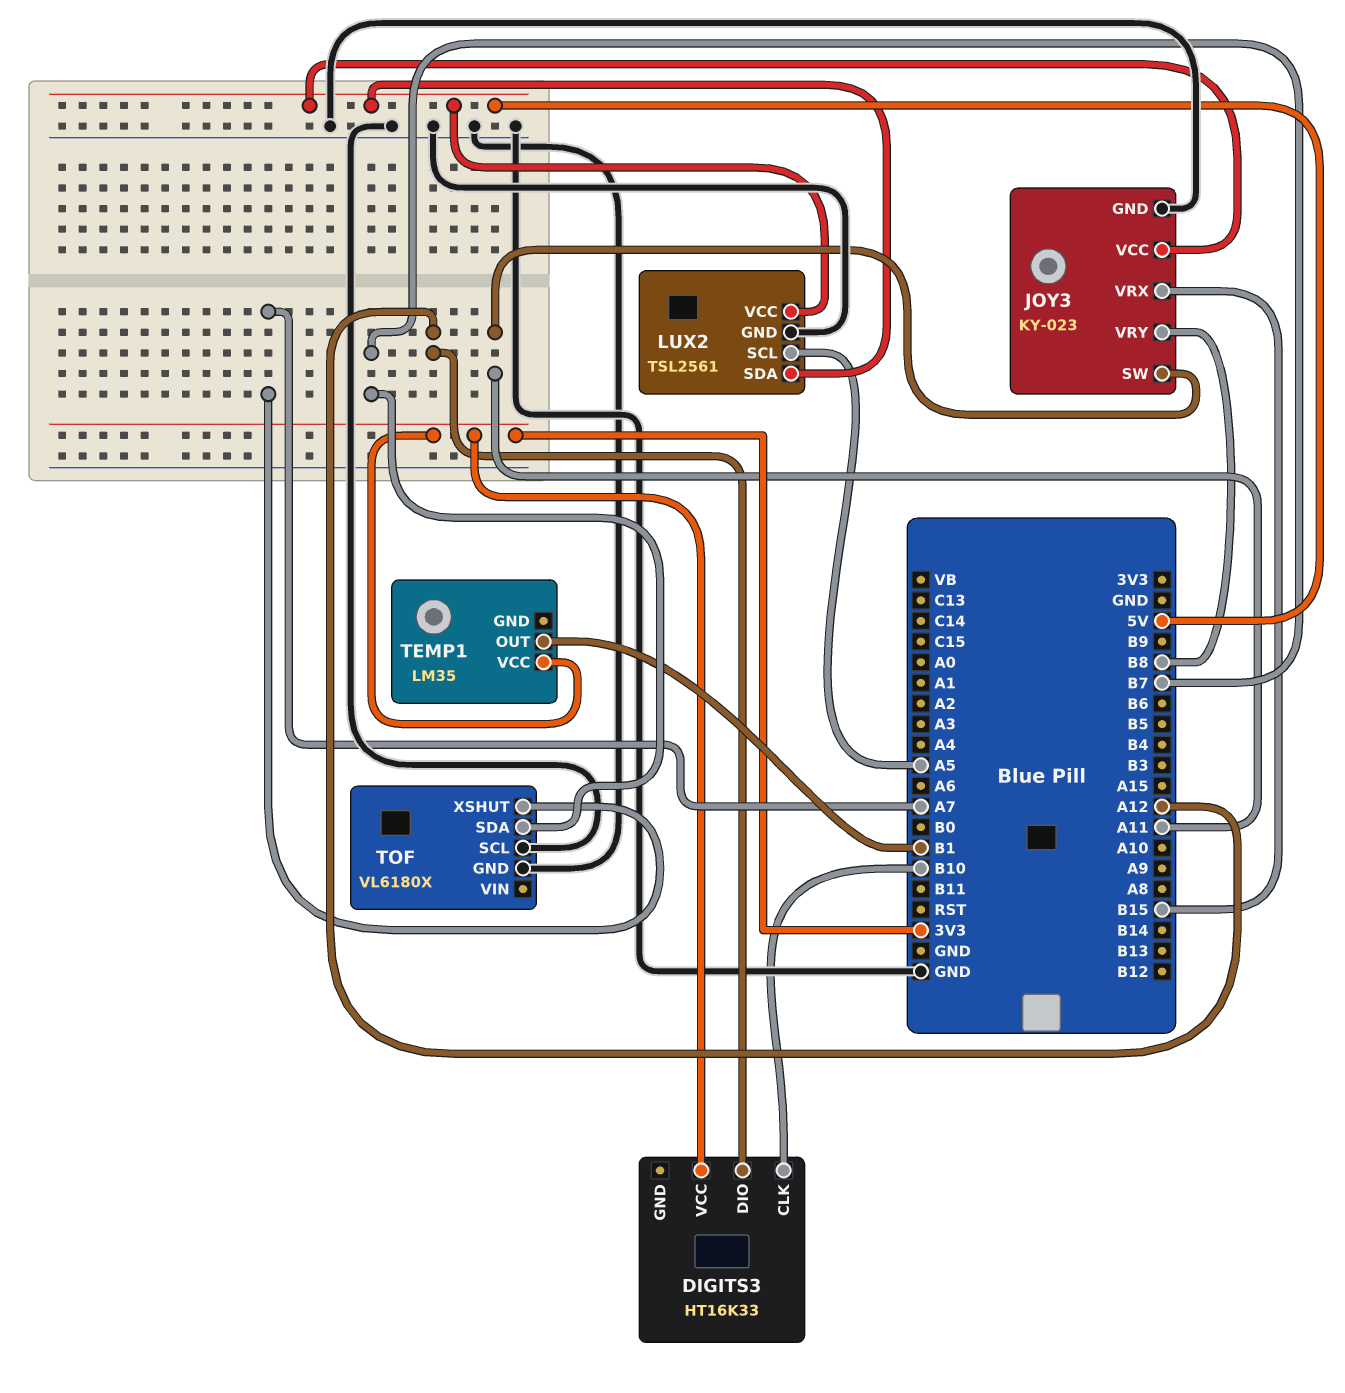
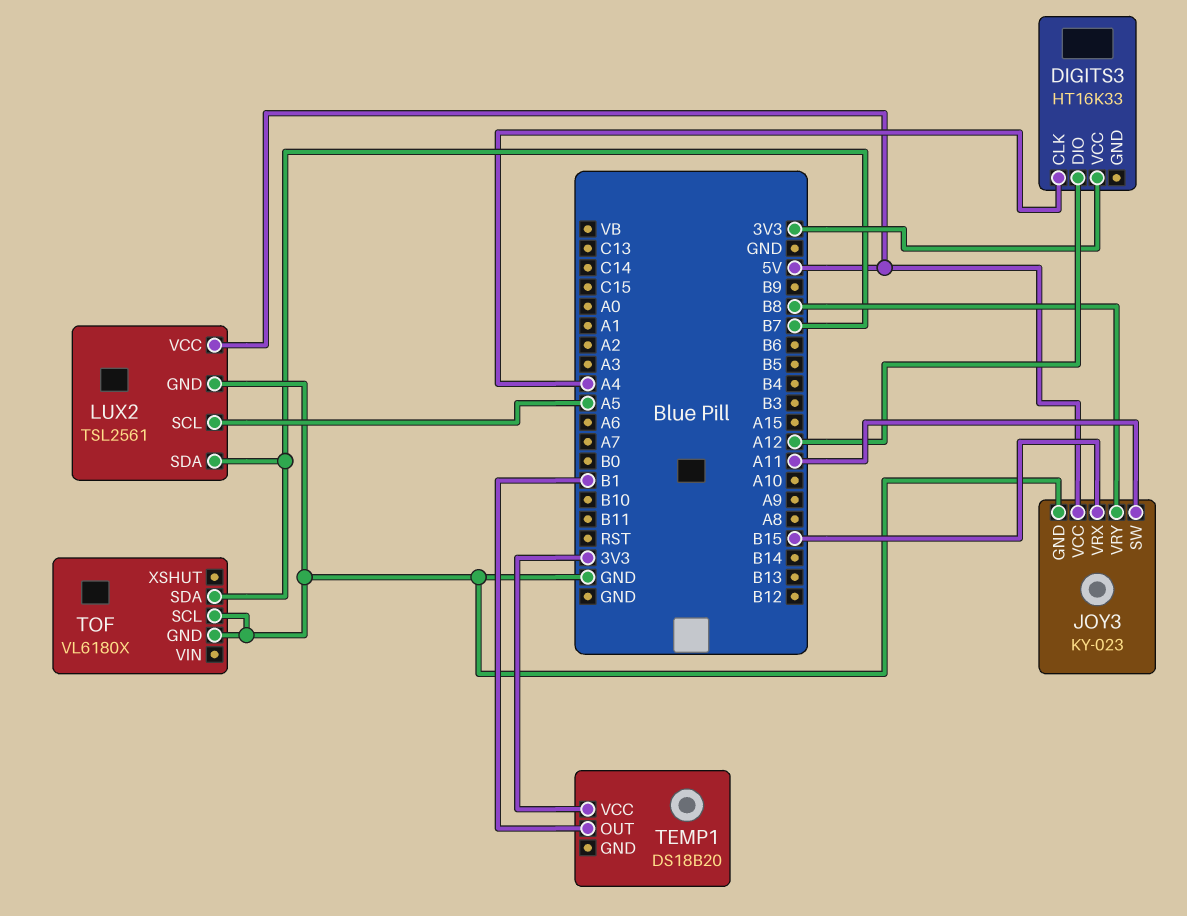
DIGITS3 pin CLK: B10 -> A4
LUX2 pin SDA: 5V -> B7
TEMP1: LM35 -> DS18B20
TOF pin XSHUT: A7 -> none

